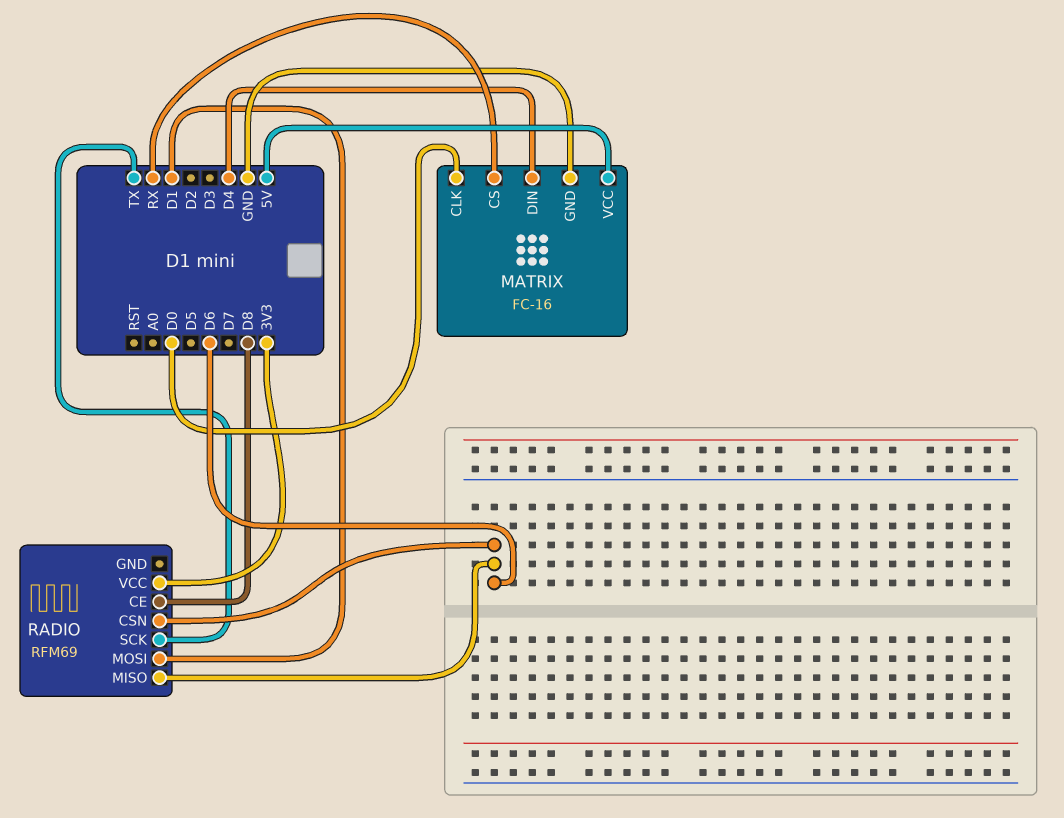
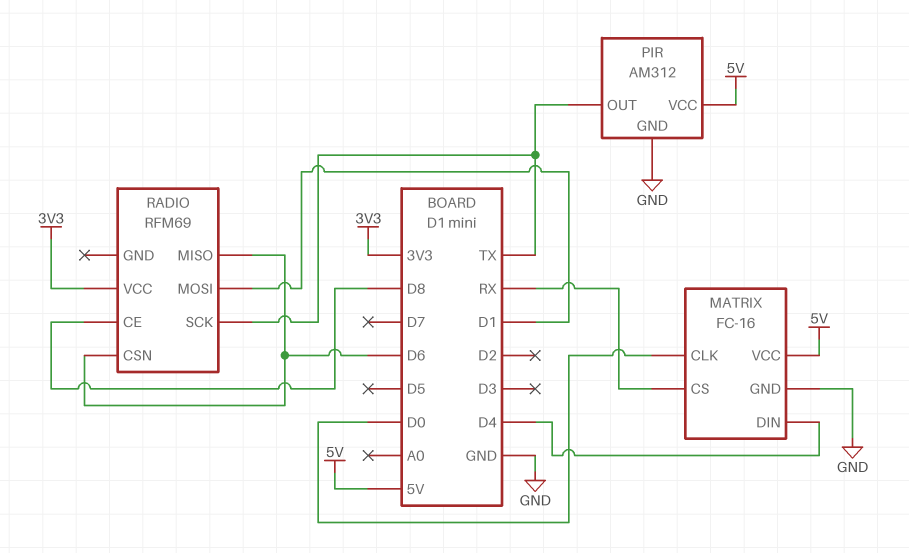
PIR: none -> AM312
PIR pin GND: none -> GND
PIR pin OUT: none -> TX
PIR pin VCC: none -> 5V

